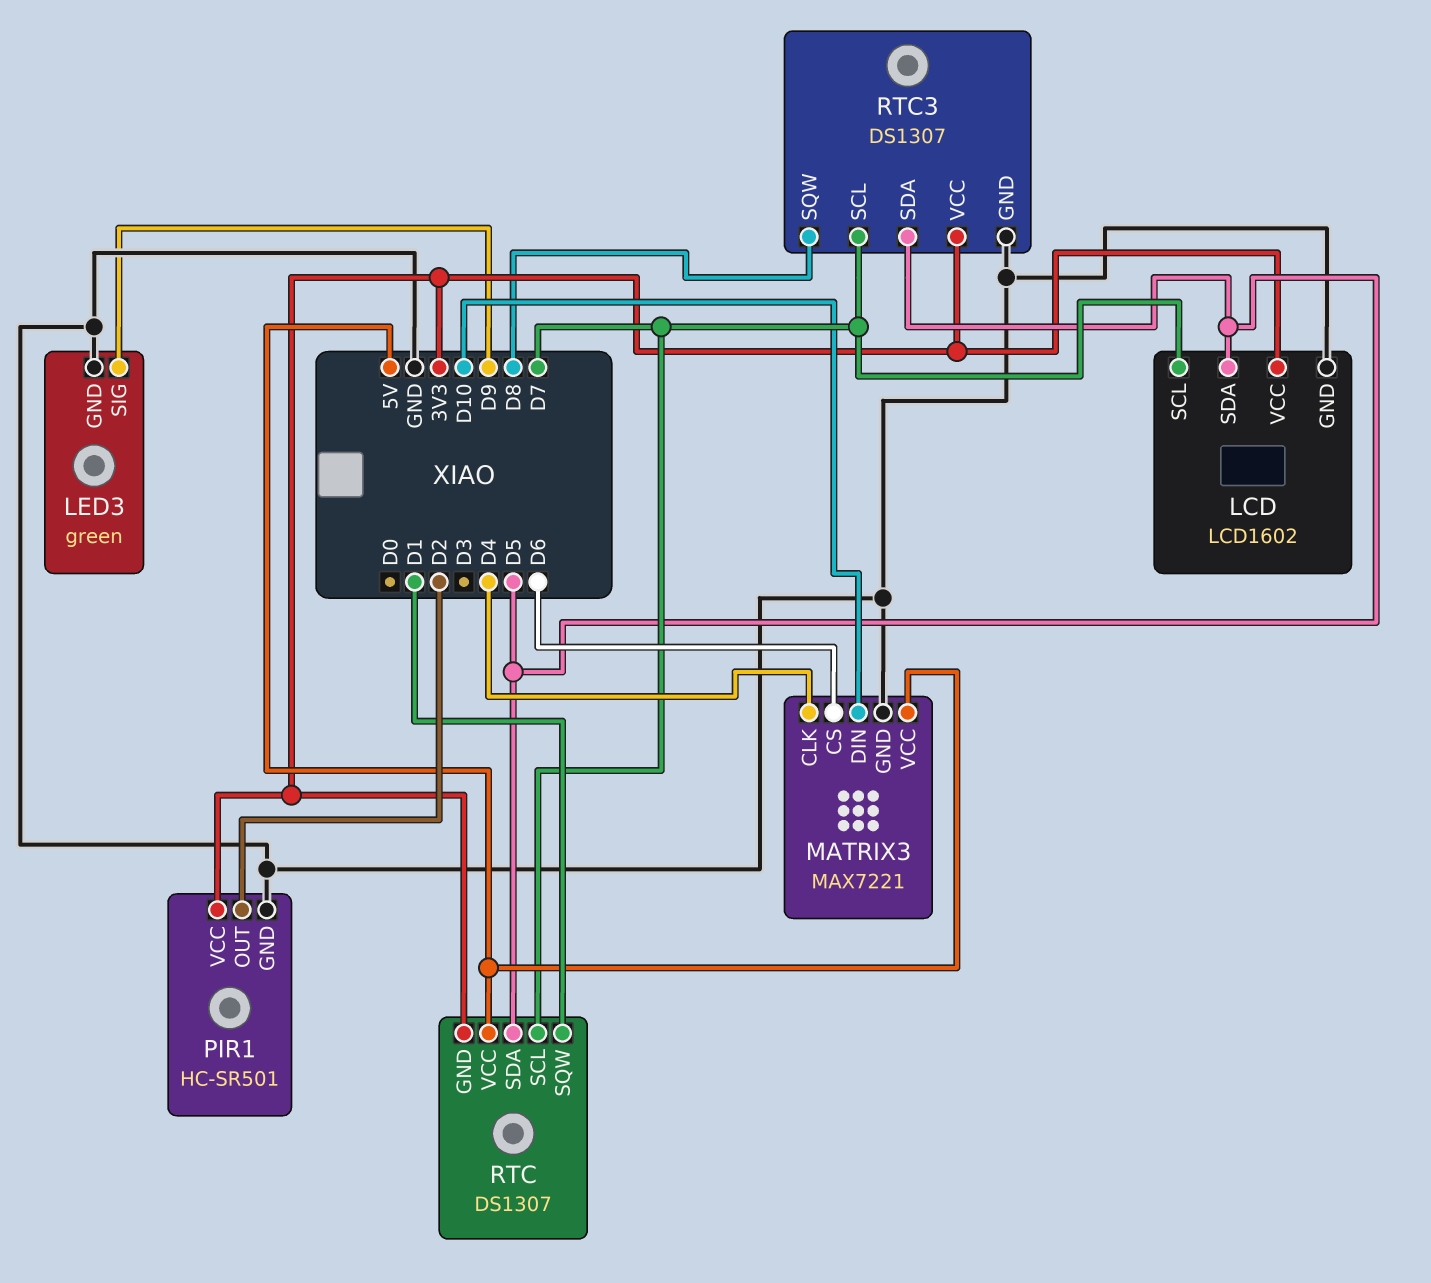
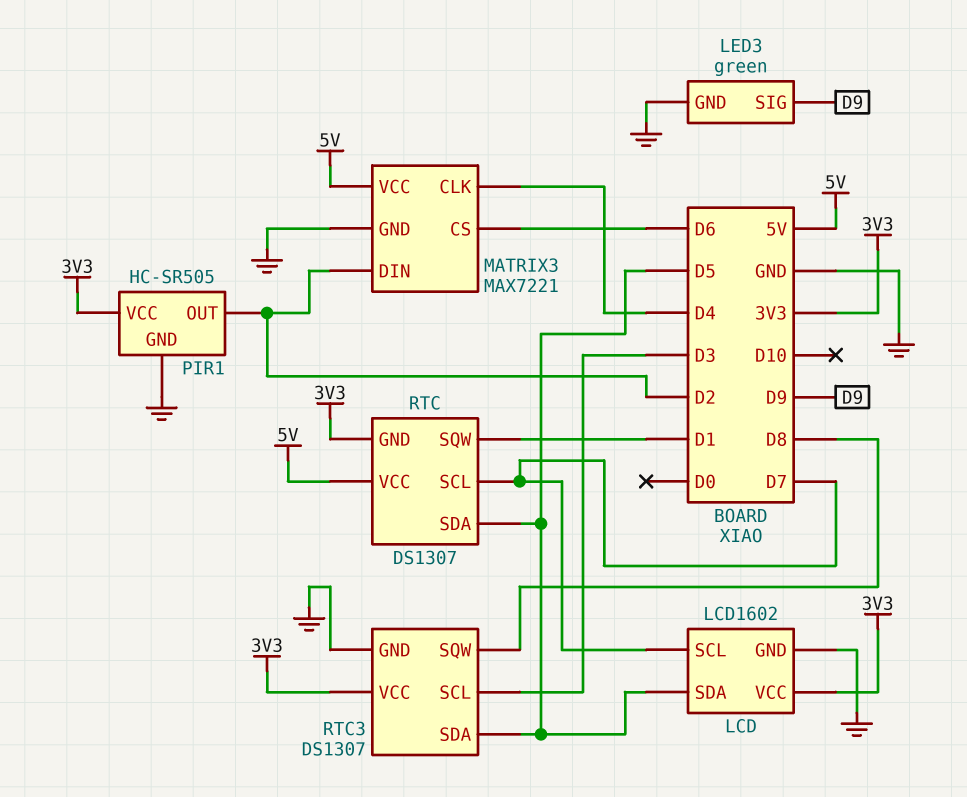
MATRIX3 pin DIN: D10 -> D2
PIR1: HC-SR501 -> HC-SR505
RTC3 pin SCL: D7 -> D3

